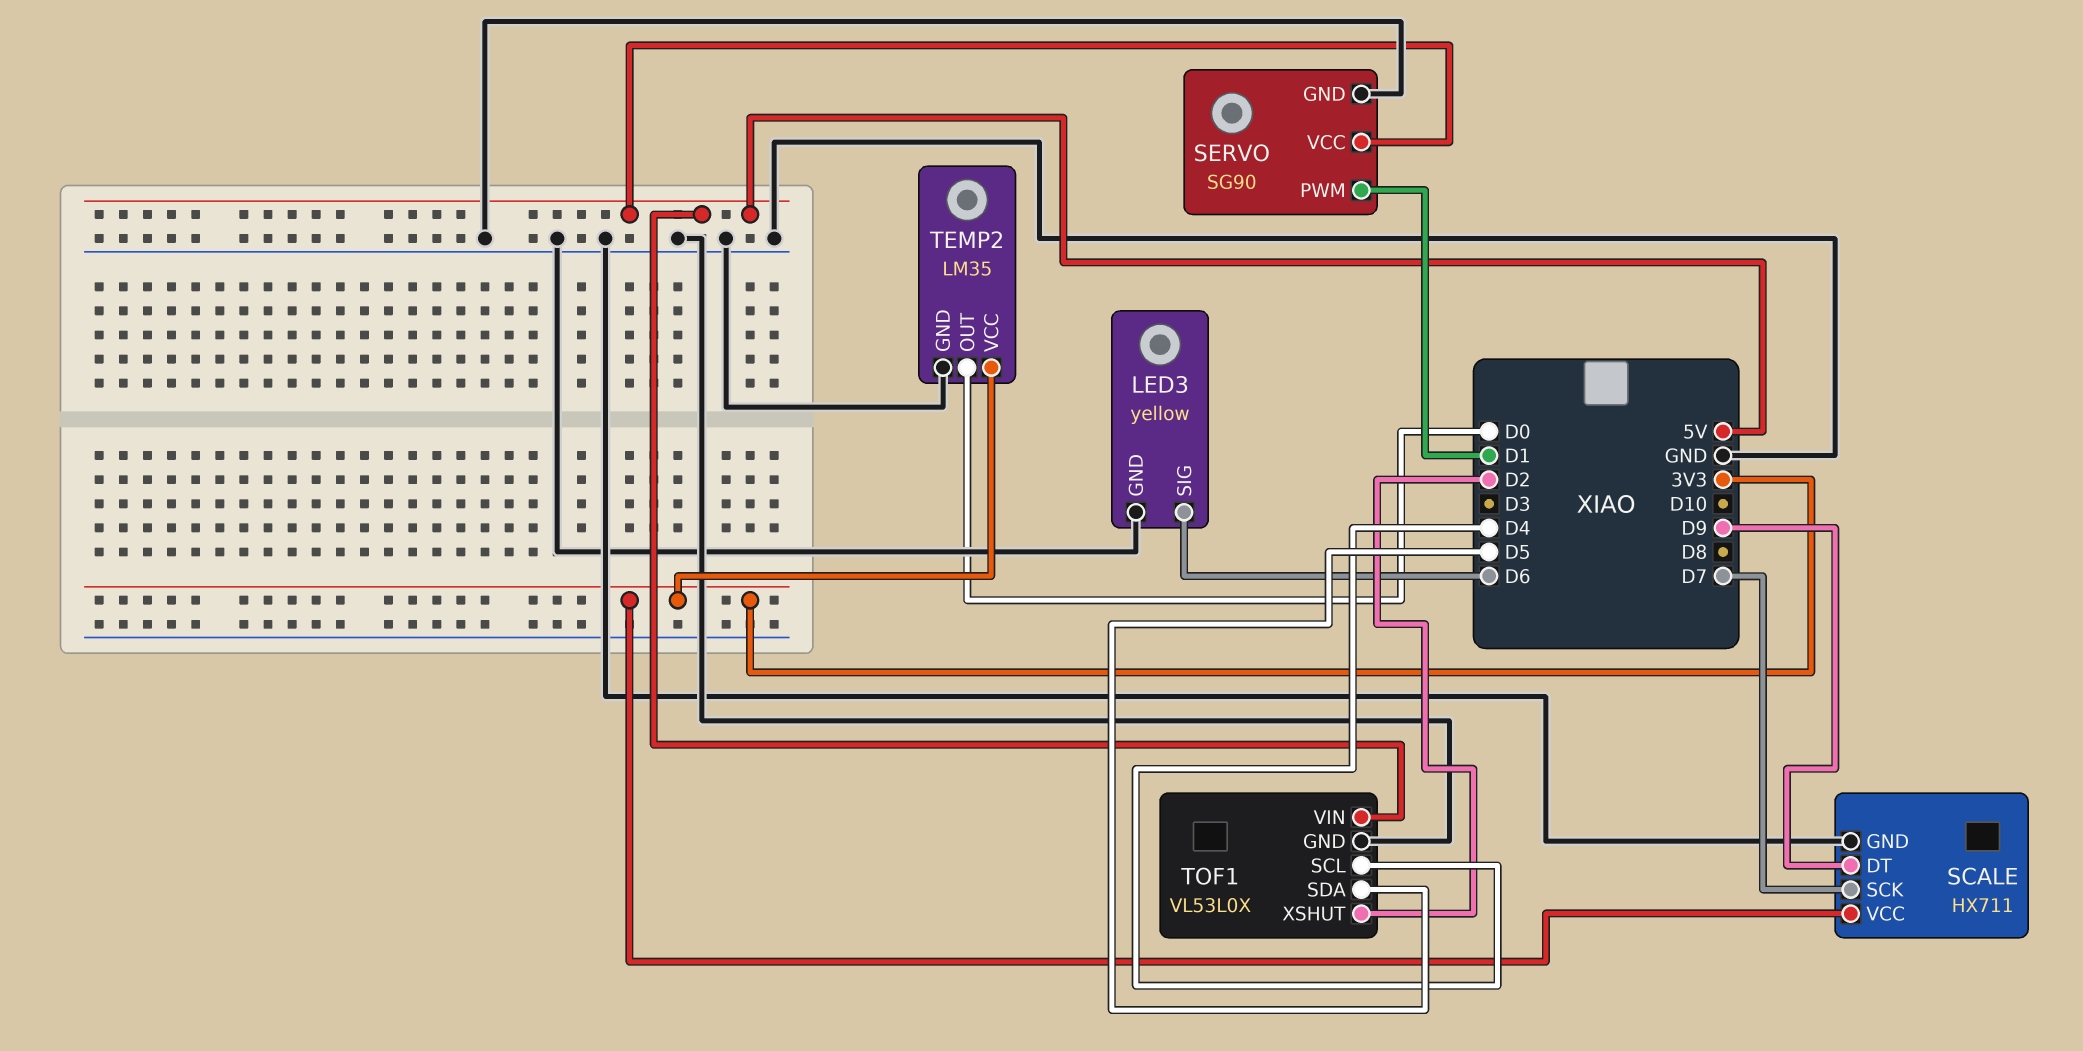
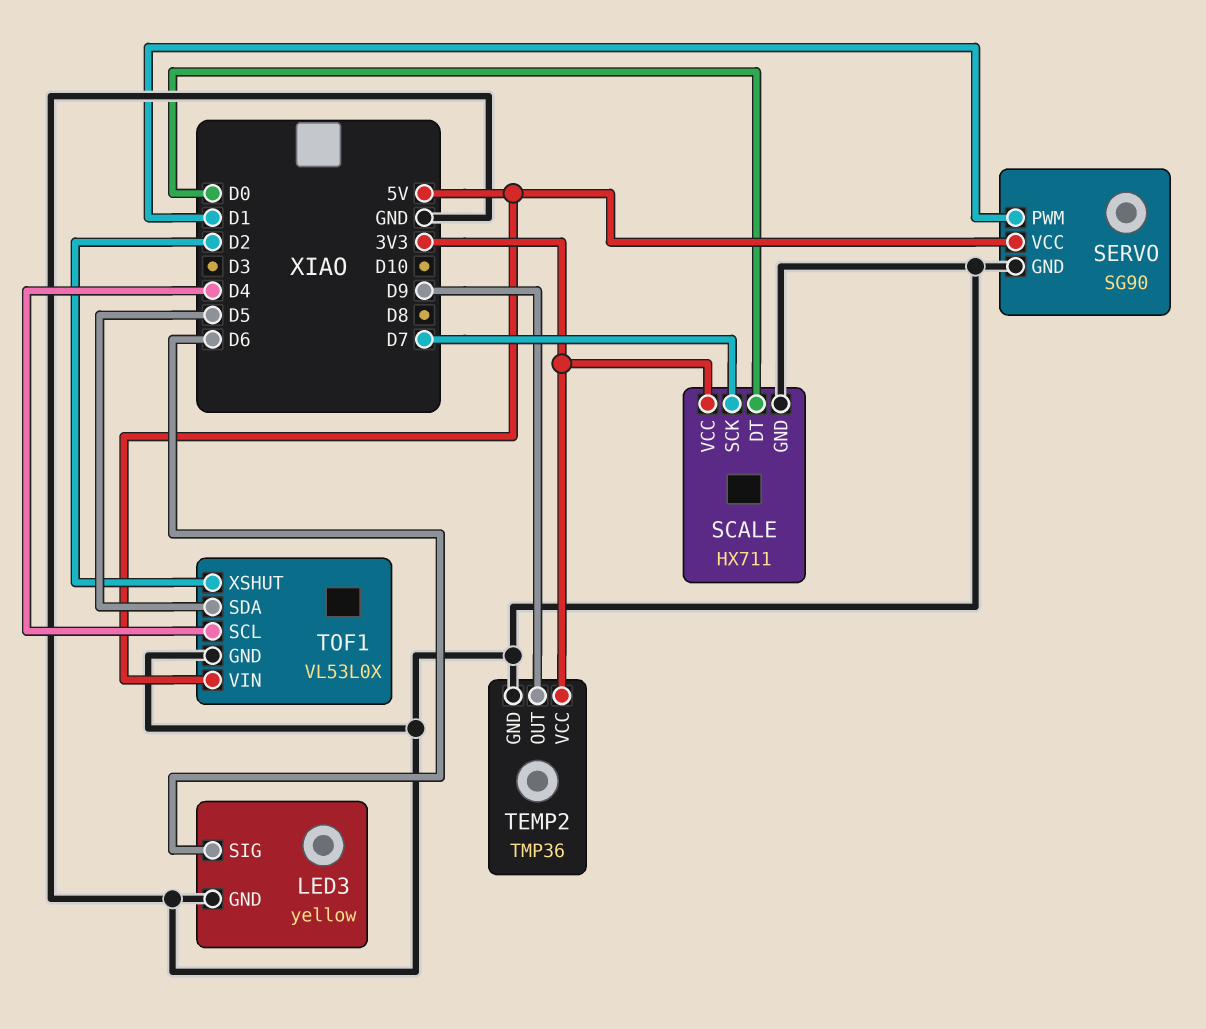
SCALE pin DT: D9 -> D0
TEMP2: LM35 -> TMP36
TEMP2 pin OUT: D0 -> D9

